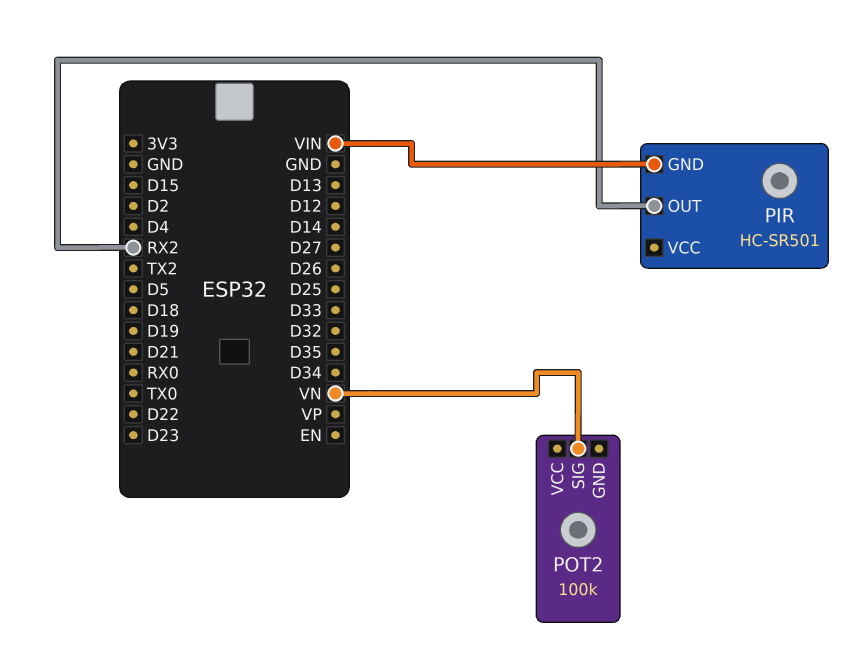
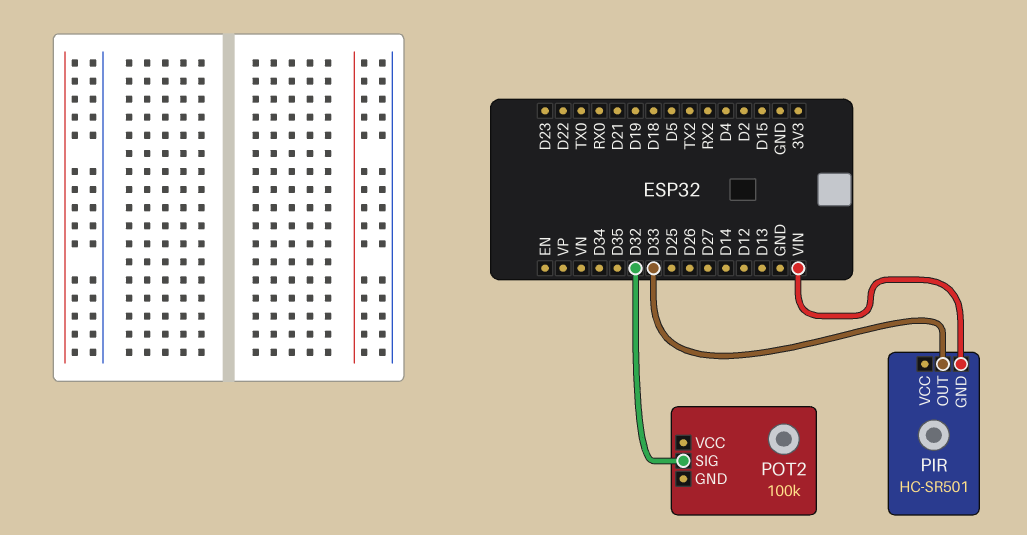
PIR pin OUT: RX2 -> D33
POT2 pin SIG: VN -> D32

